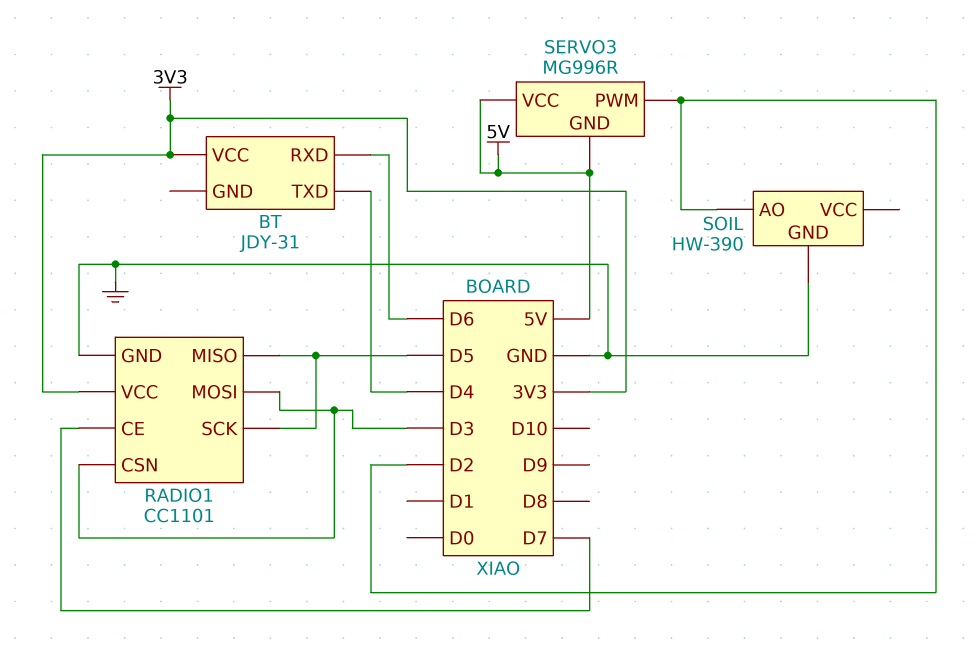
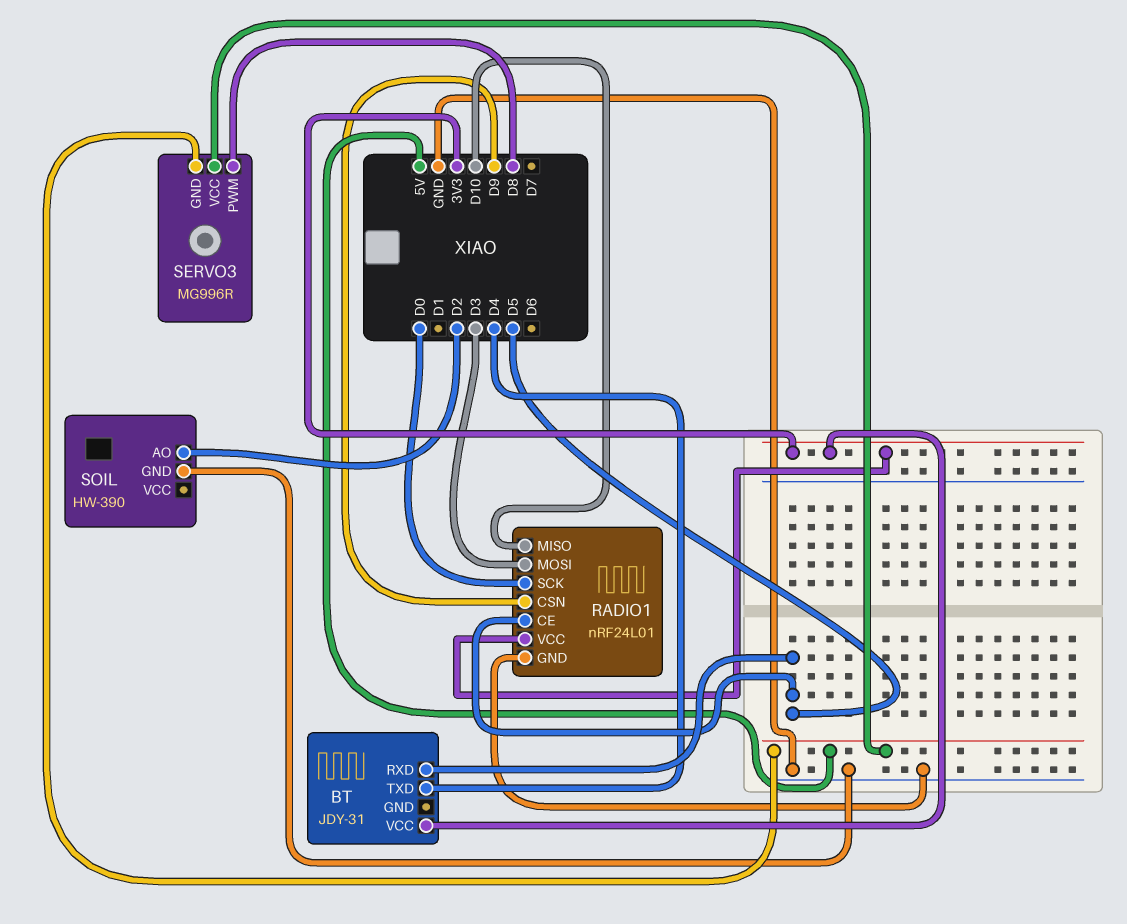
BT pin RXD: D6 -> D5
RADIO1: CC1101 -> nRF24L01
RADIO1 pin CE: D7 -> D5
RADIO1 pin CSN: D3 -> D9
RADIO1 pin MISO: D5 -> D10
RADIO1 pin SCK: D5 -> D0
SERVO3 pin PWM: D2 -> D8

